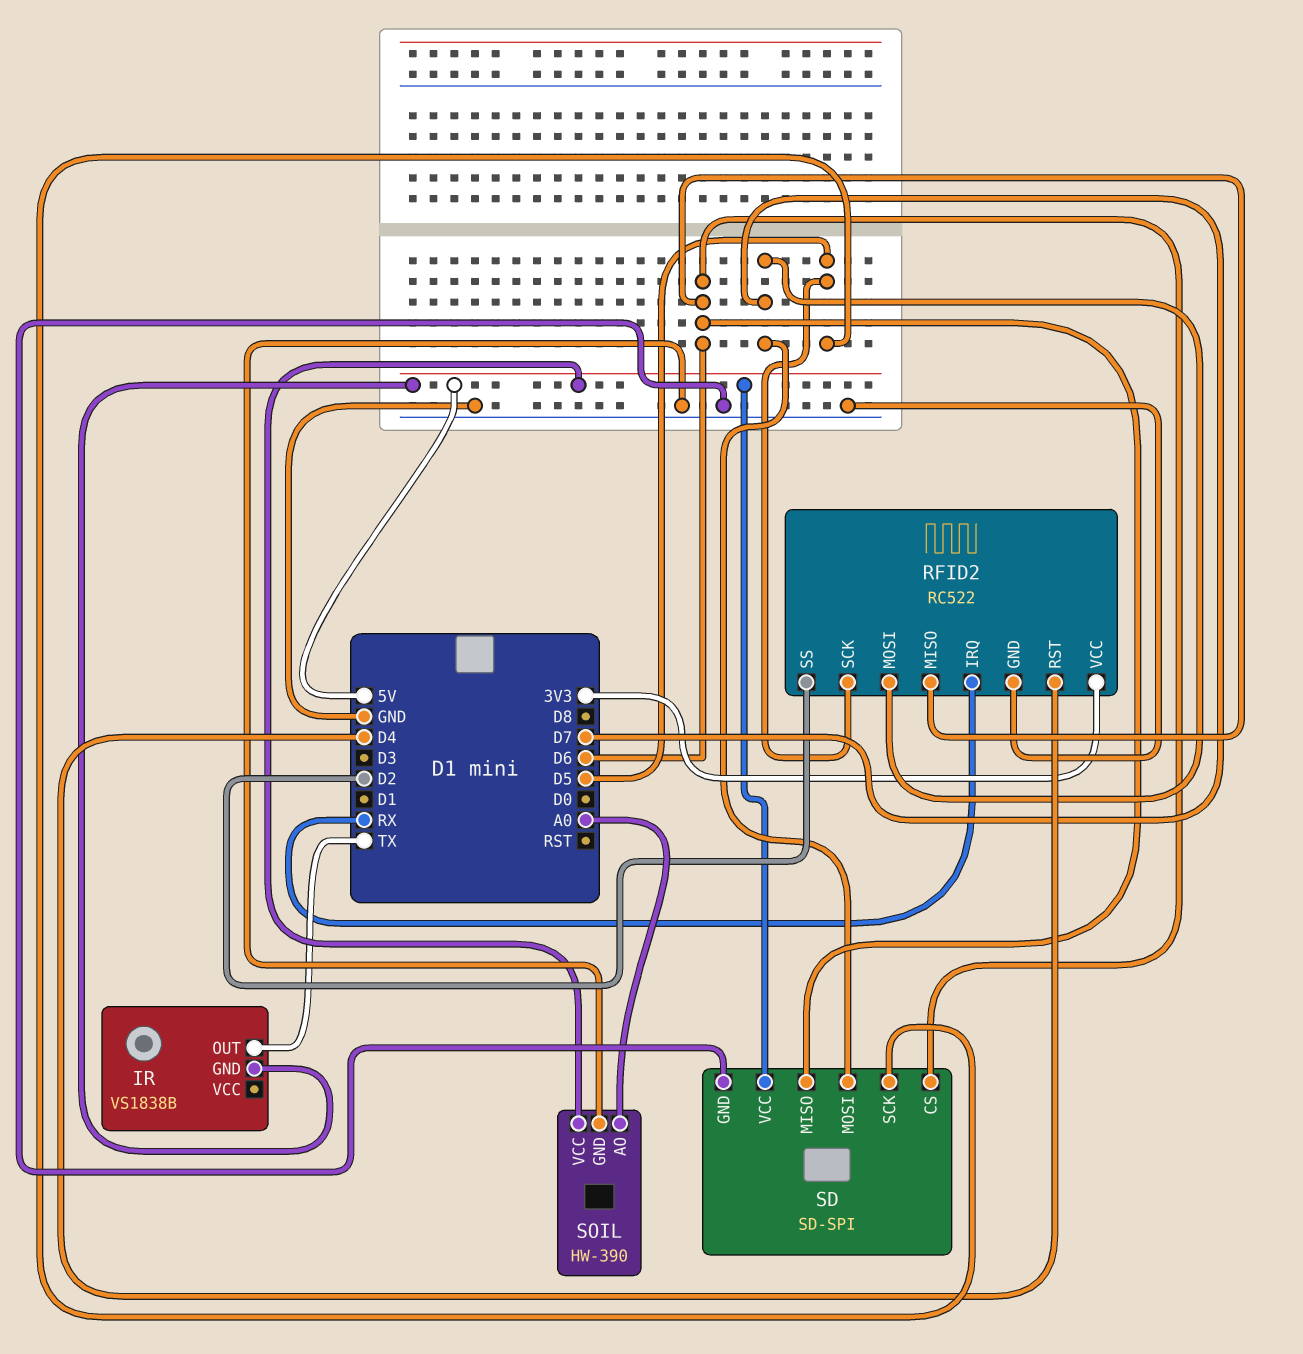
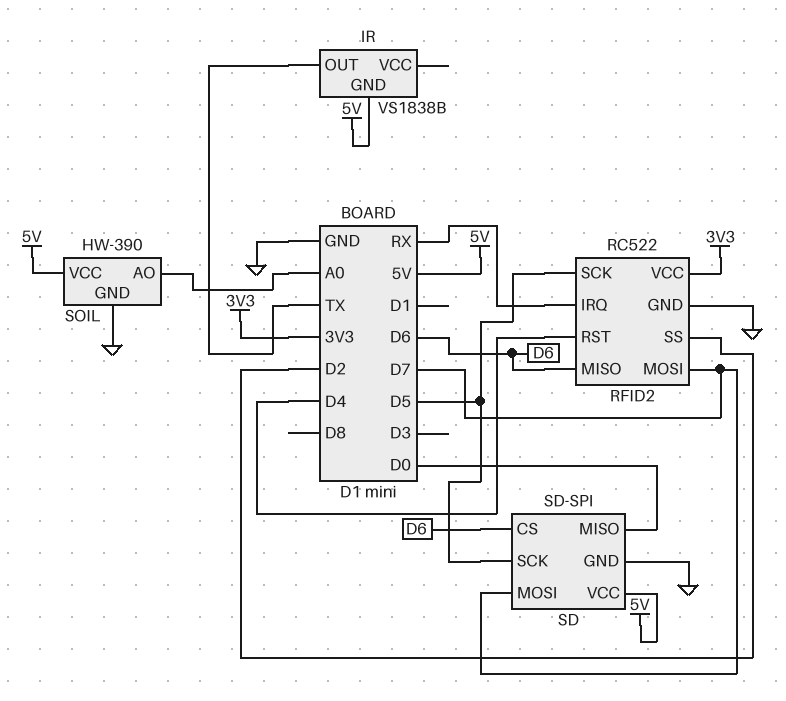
SD pin MISO: D6 -> D0

